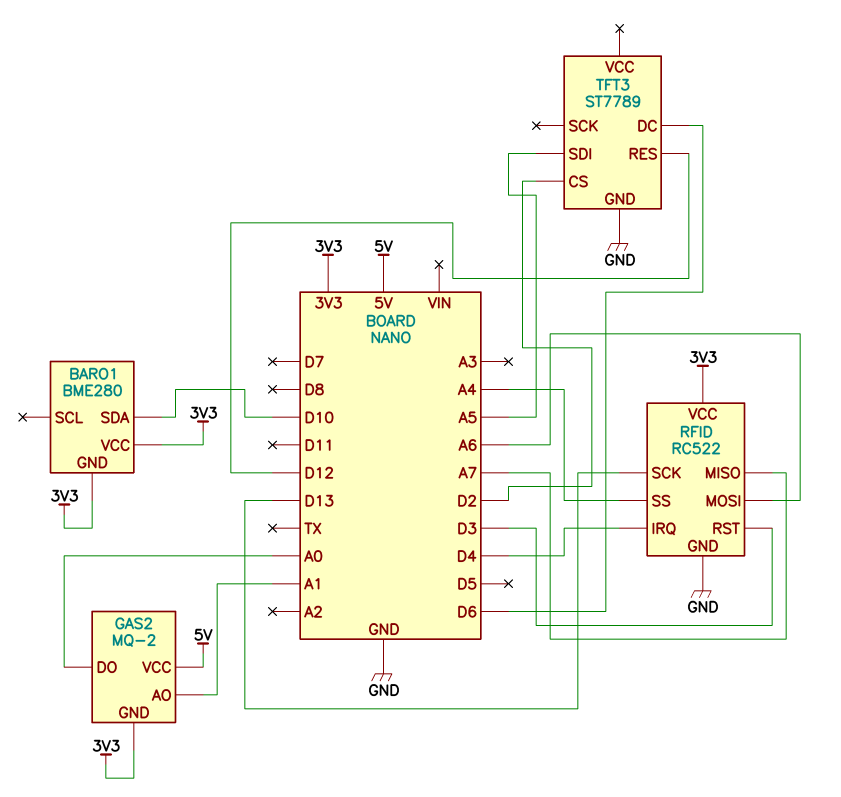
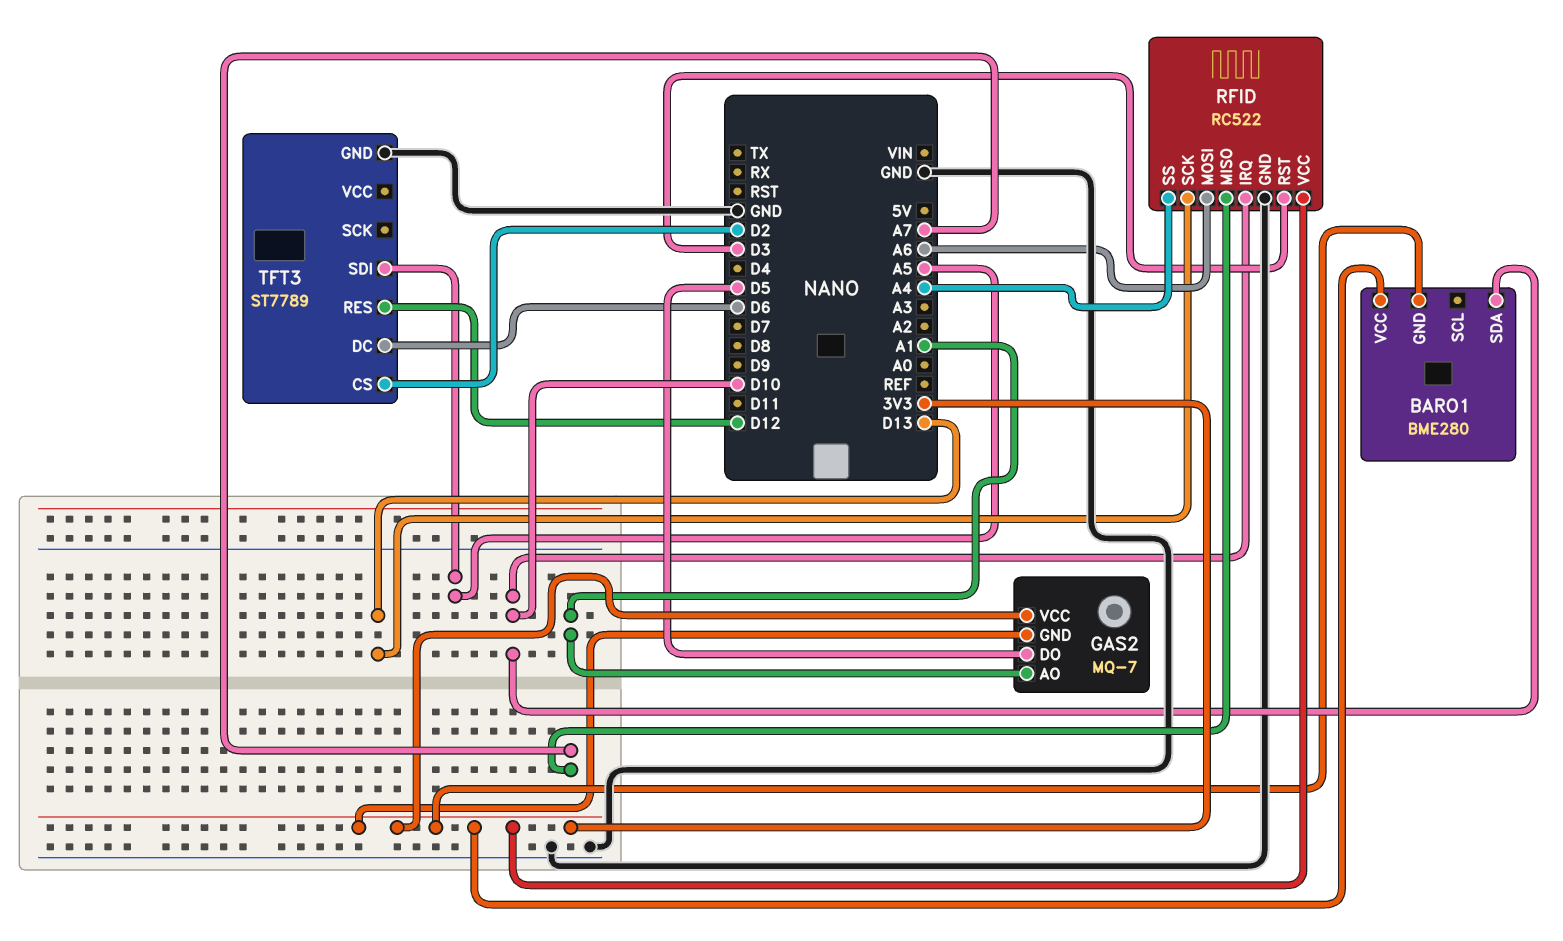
GAS2: MQ-2 -> MQ-7
GAS2 pin DO: A0 -> D5
GAS2 pin VCC: 5V -> 3V3
RFID pin IRQ: D4 -> D10

